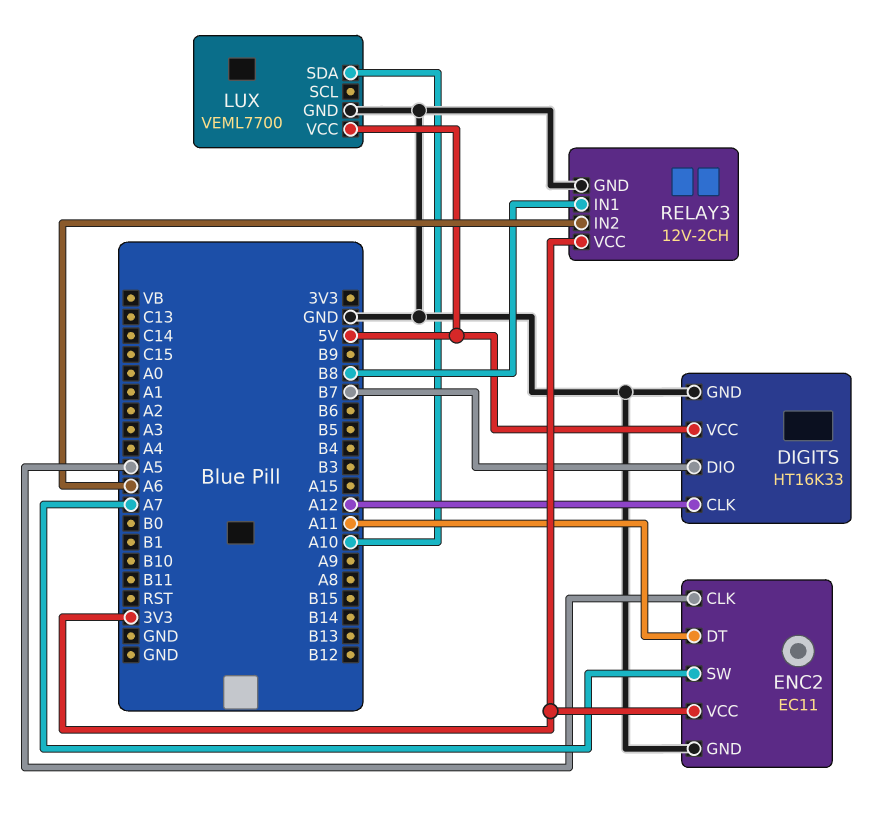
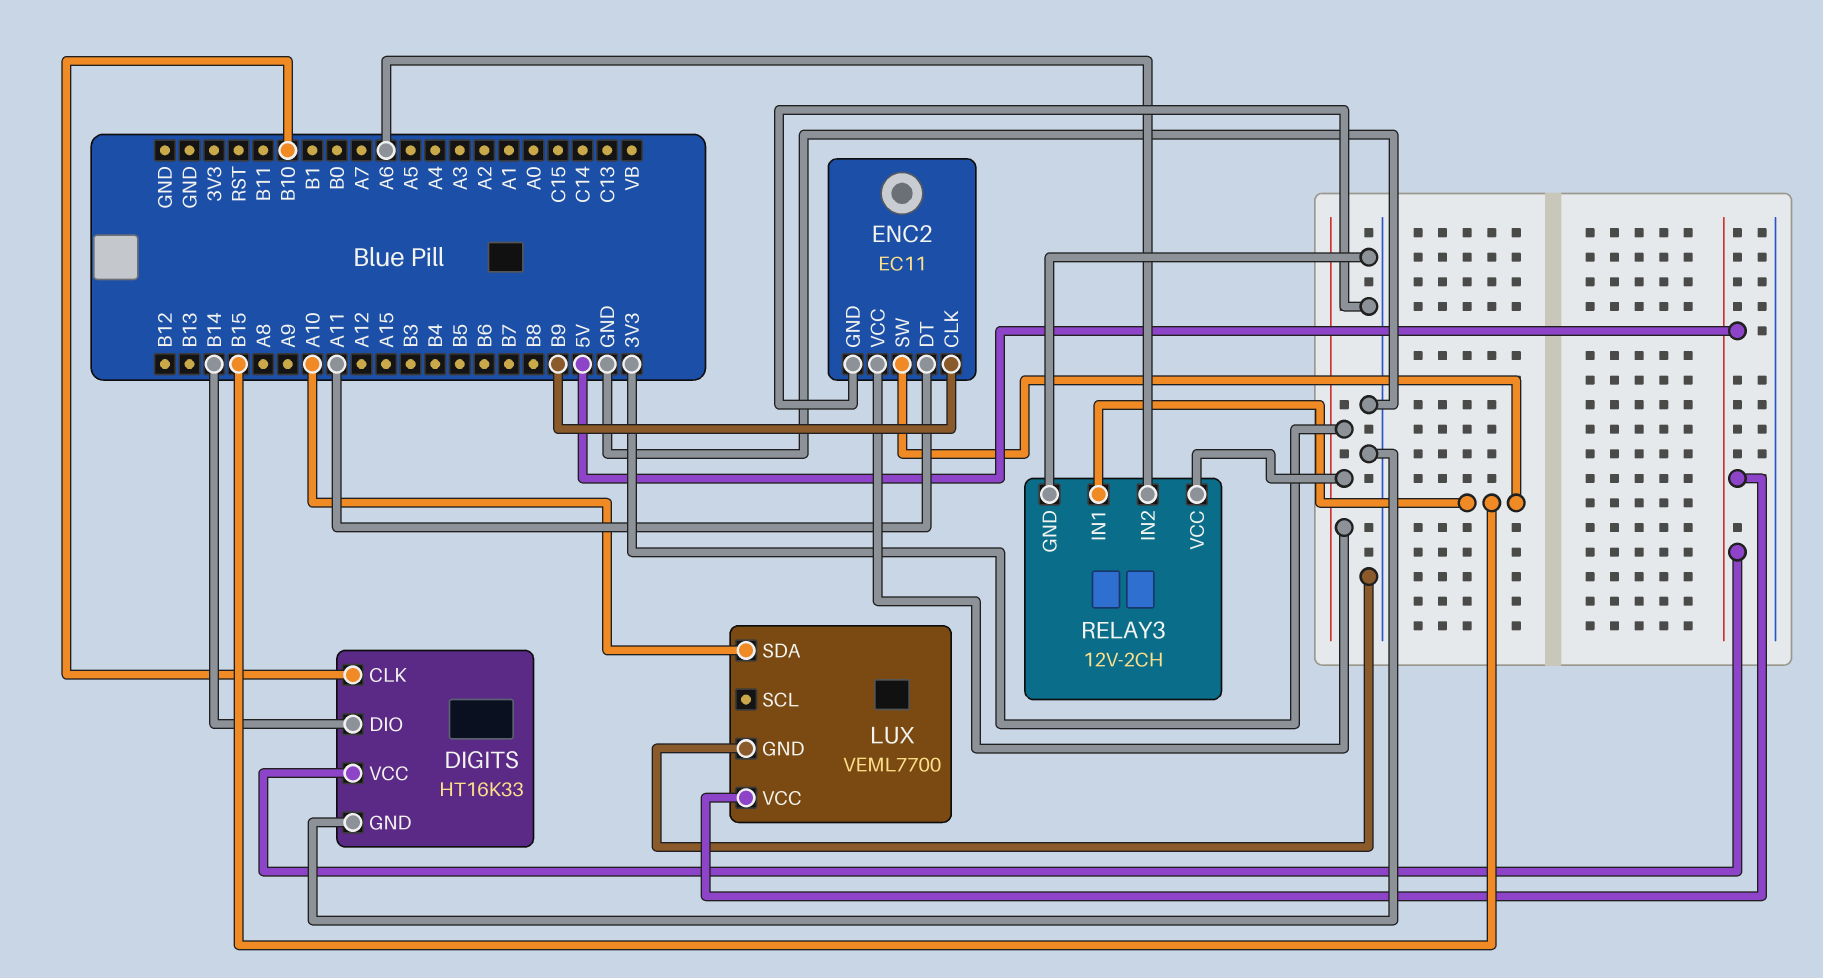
DIGITS pin CLK: A12 -> B10
DIGITS pin DIO: B7 -> B14
ENC2 pin CLK: A5 -> B9
ENC2 pin SW: A7 -> B15
RELAY3 pin IN1: B8 -> B15

